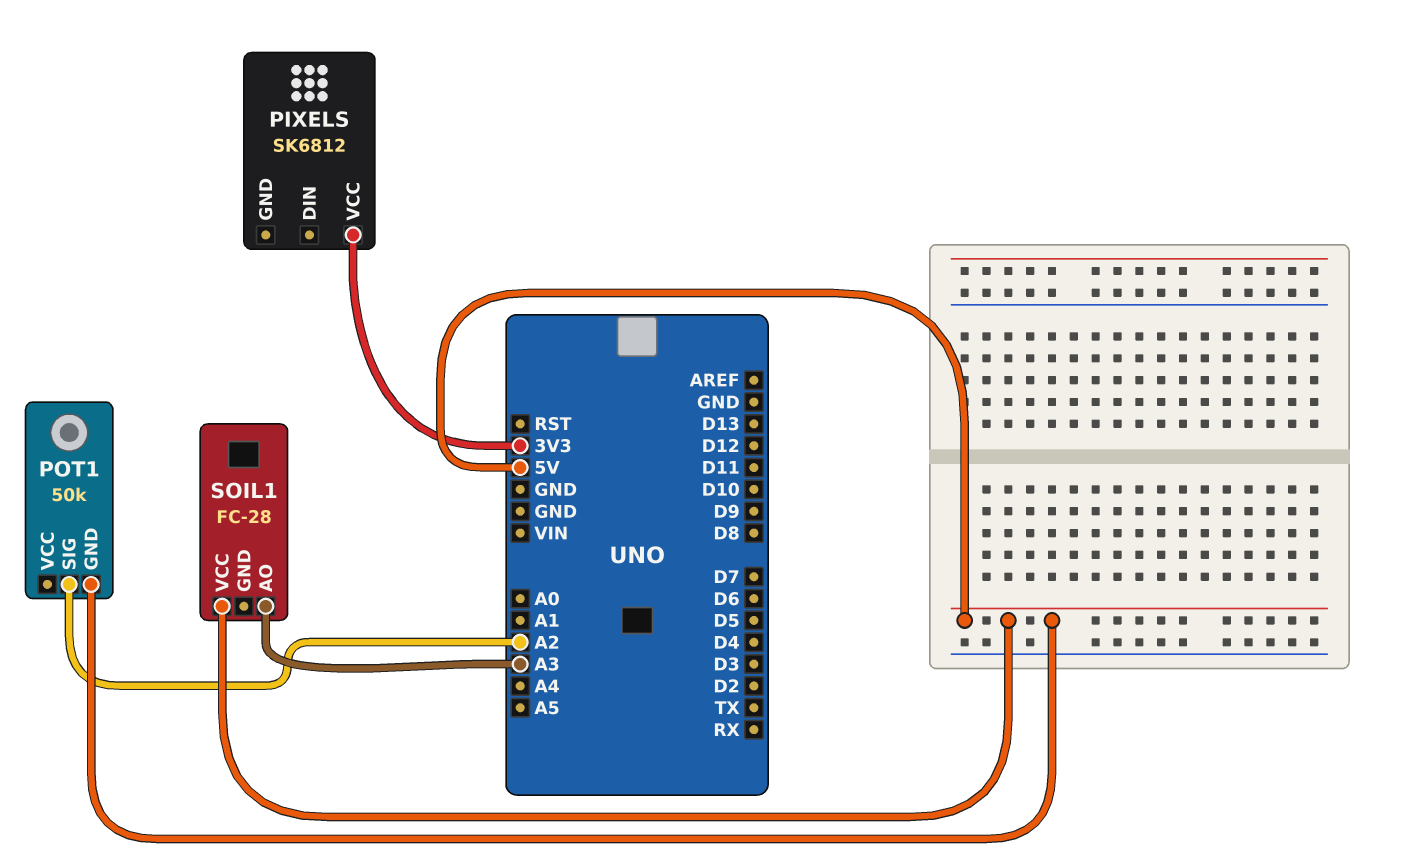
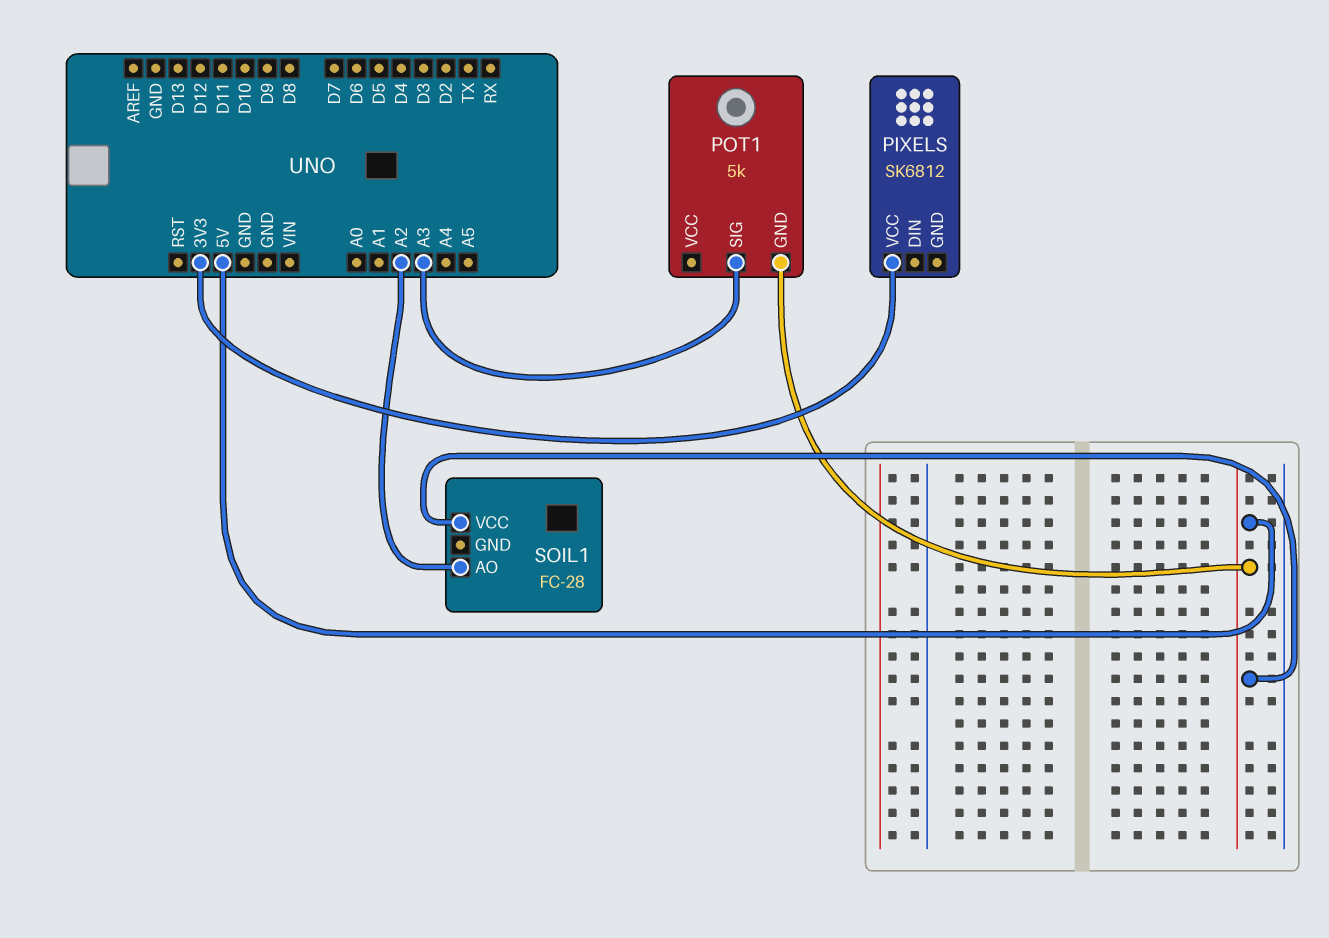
POT1: 50k -> 5k
POT1 pin SIG: A2 -> A3
SOIL1 pin AO: A3 -> A2

